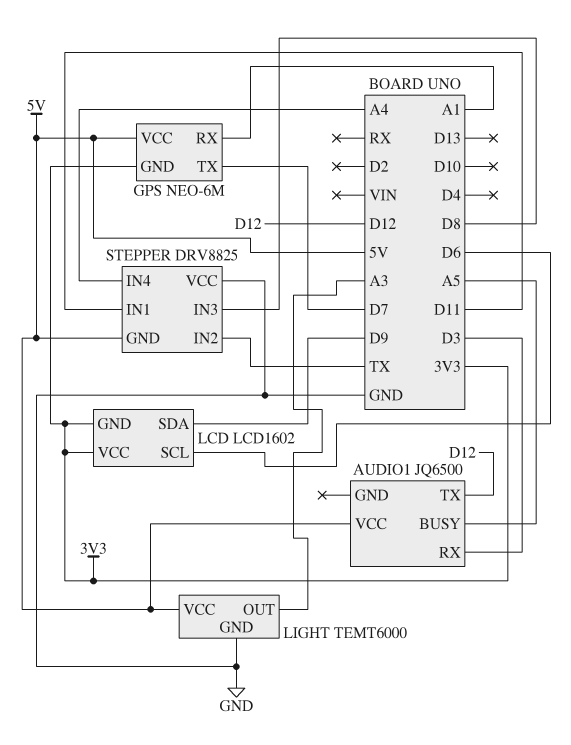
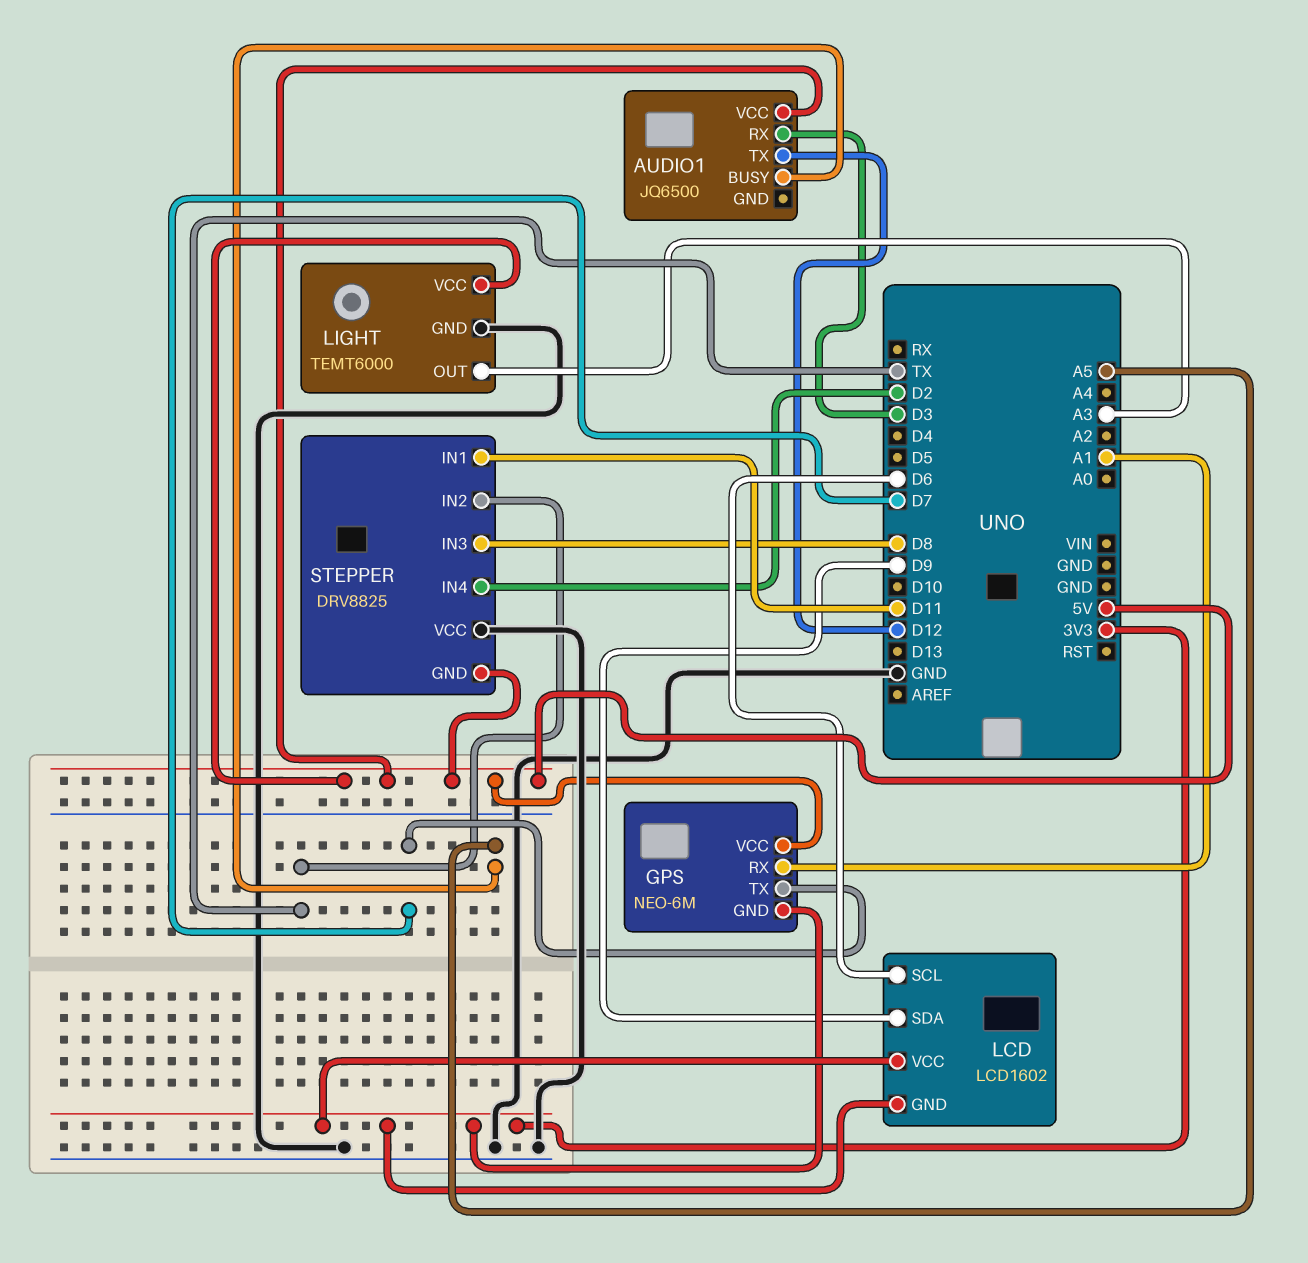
STEPPER pin IN4: A4 -> D2

